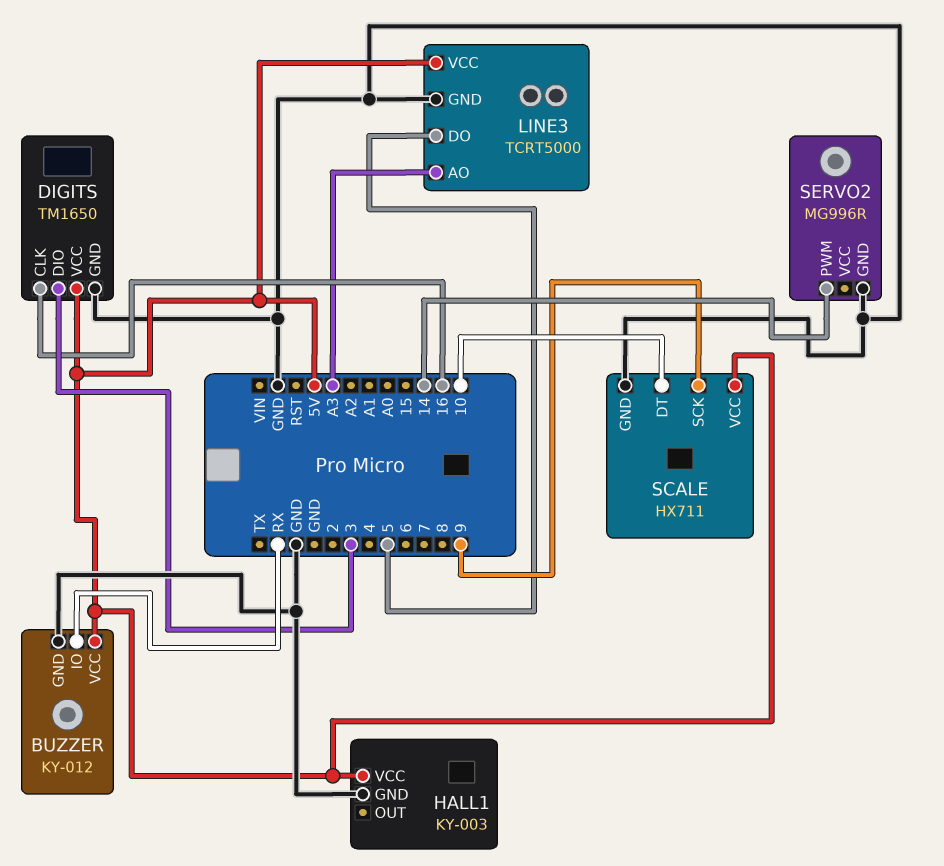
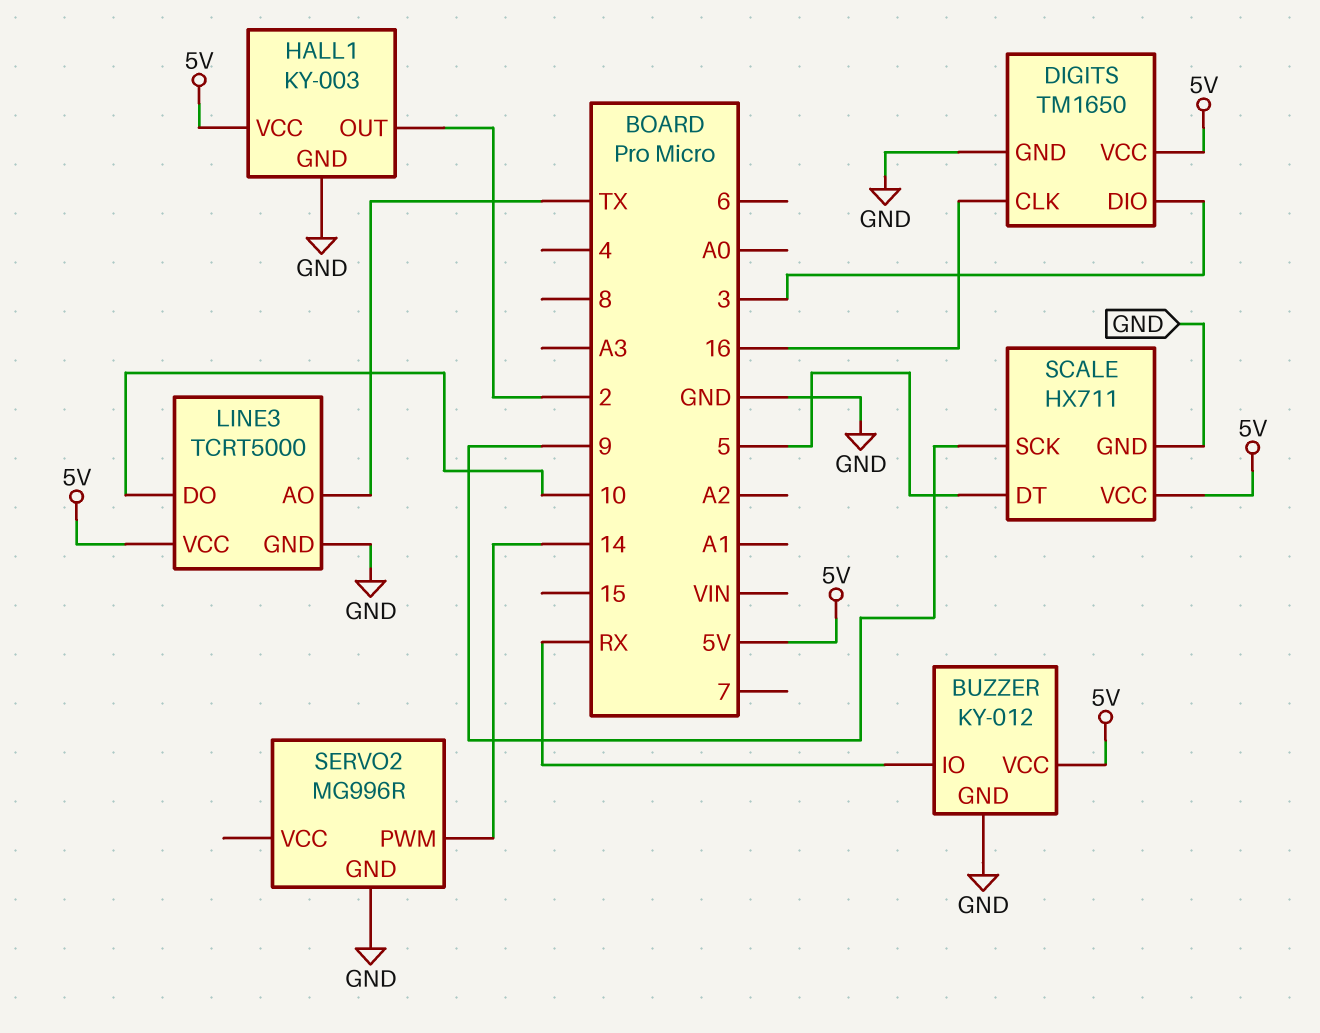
HALL1 pin OUT: none -> 2
LINE3 pin AO: A3 -> TX
LINE3 pin DO: 5 -> 10
SCALE pin DT: 10 -> 5

